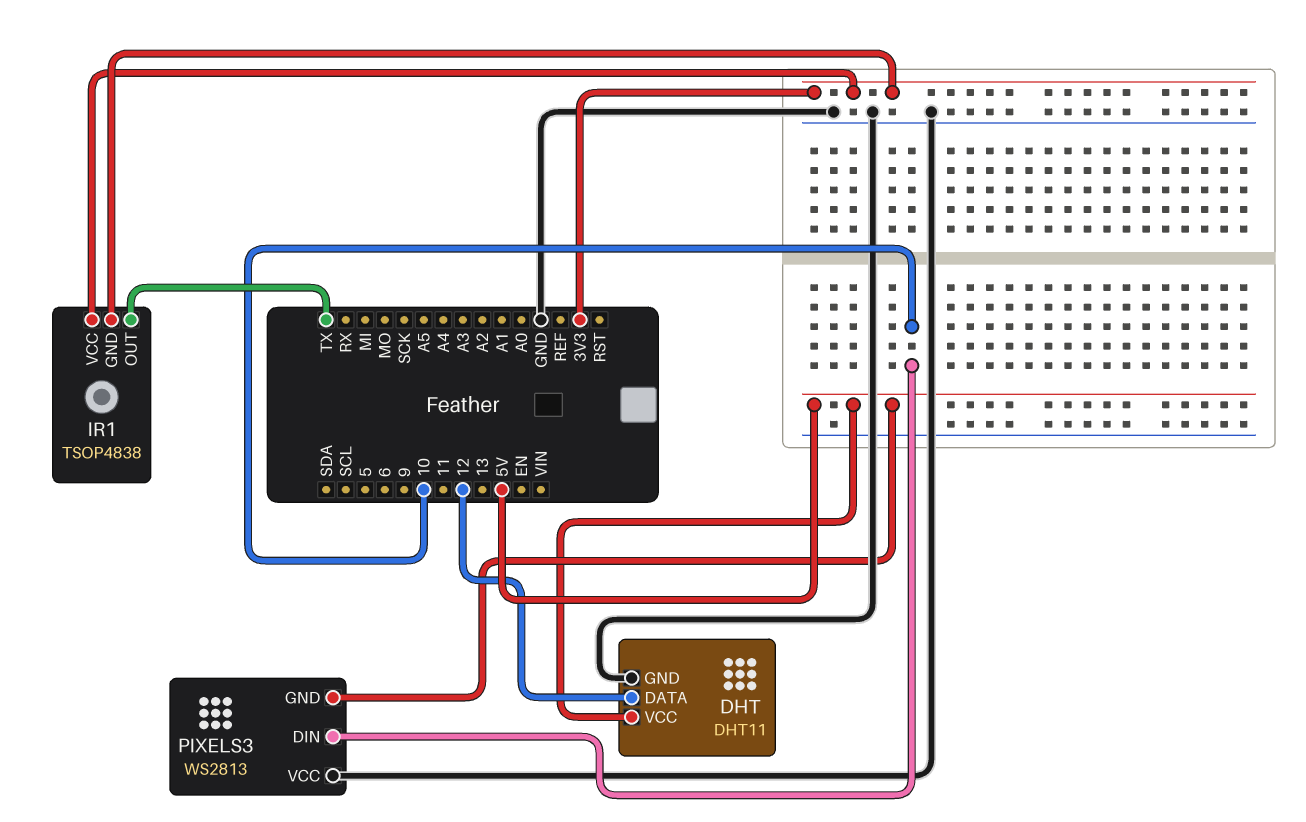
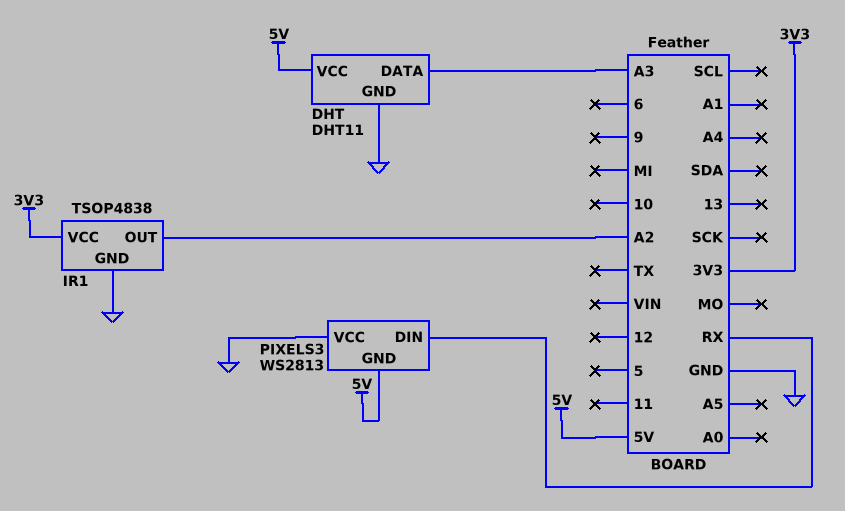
DHT pin DATA: 12 -> A3
IR1 pin GND: 3V3 -> GND
IR1 pin OUT: TX -> A2
PIXELS3 pin DIN: 10 -> RX

